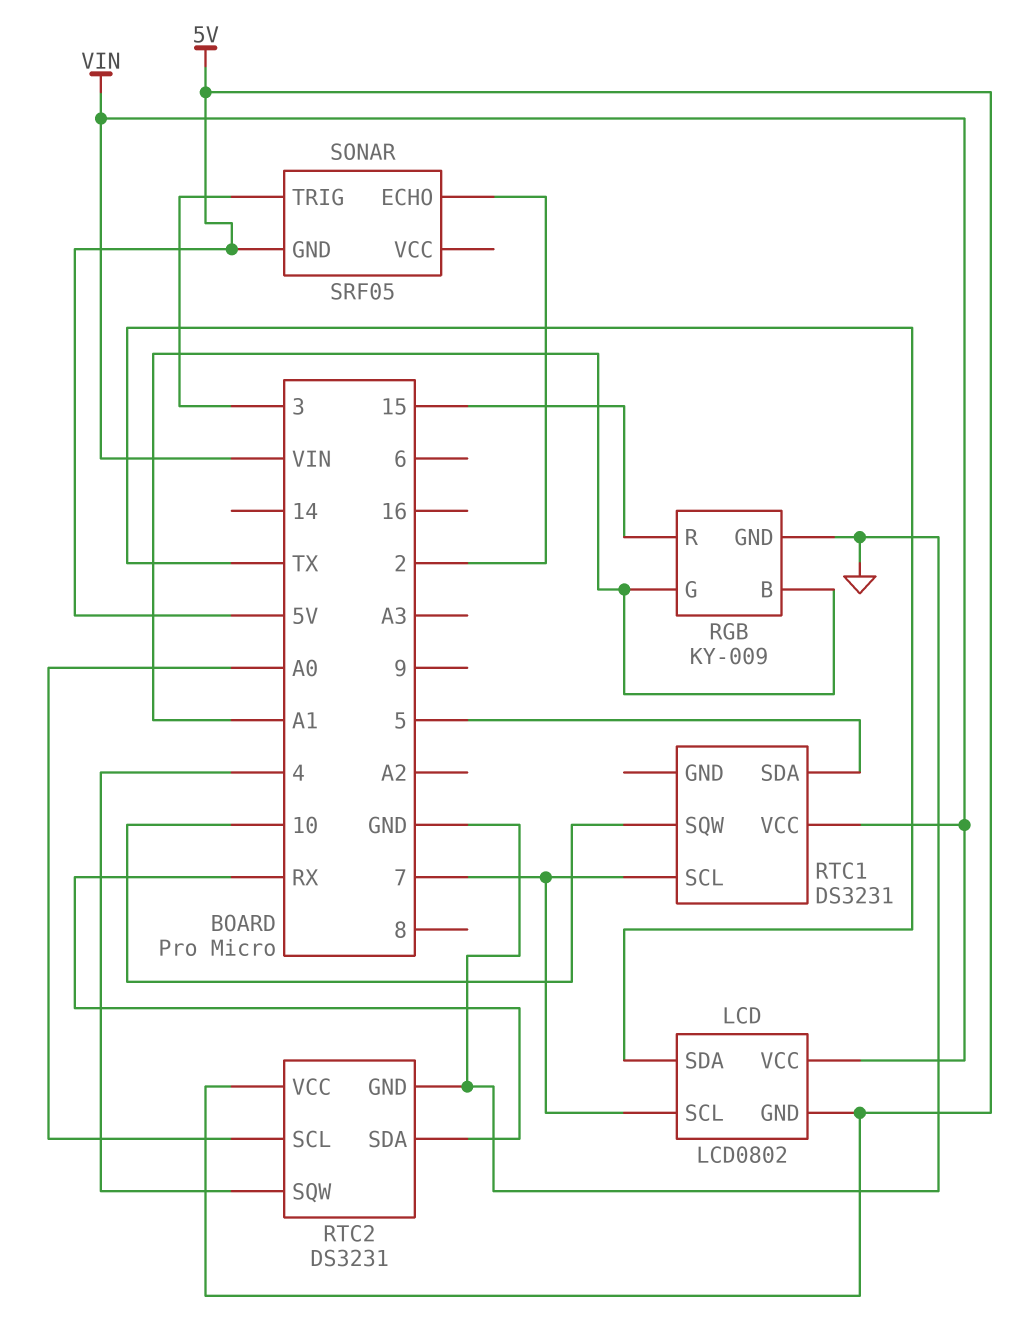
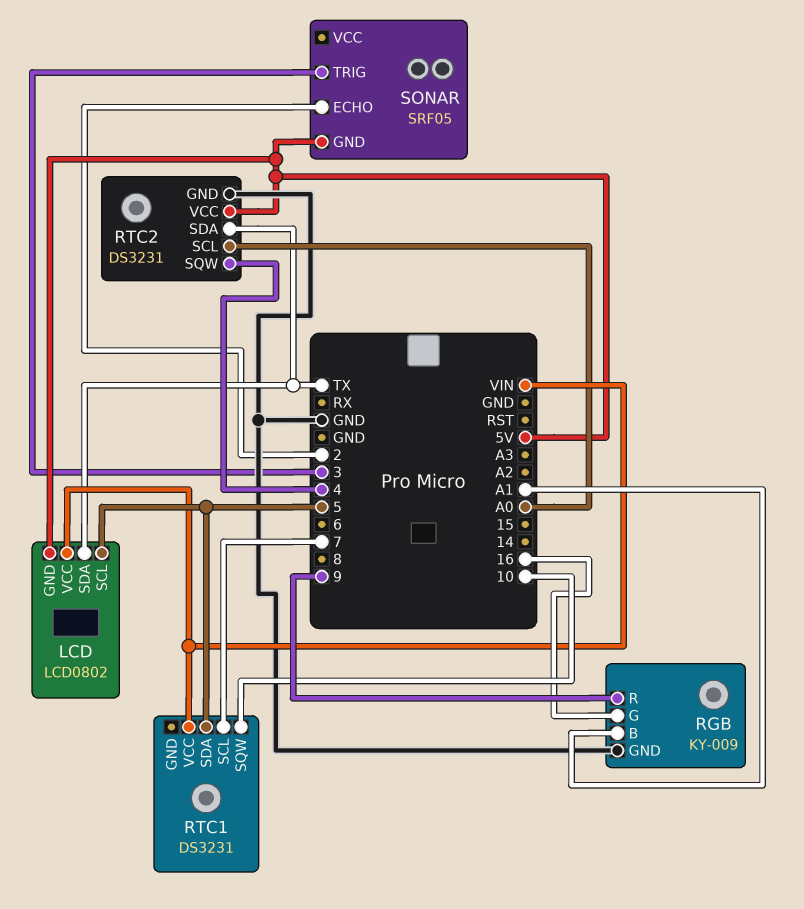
LCD pin SCL: 7 -> 5
RGB pin G: A1 -> 16
RGB pin R: 15 -> 9
RTC2 pin SDA: RX -> TX

